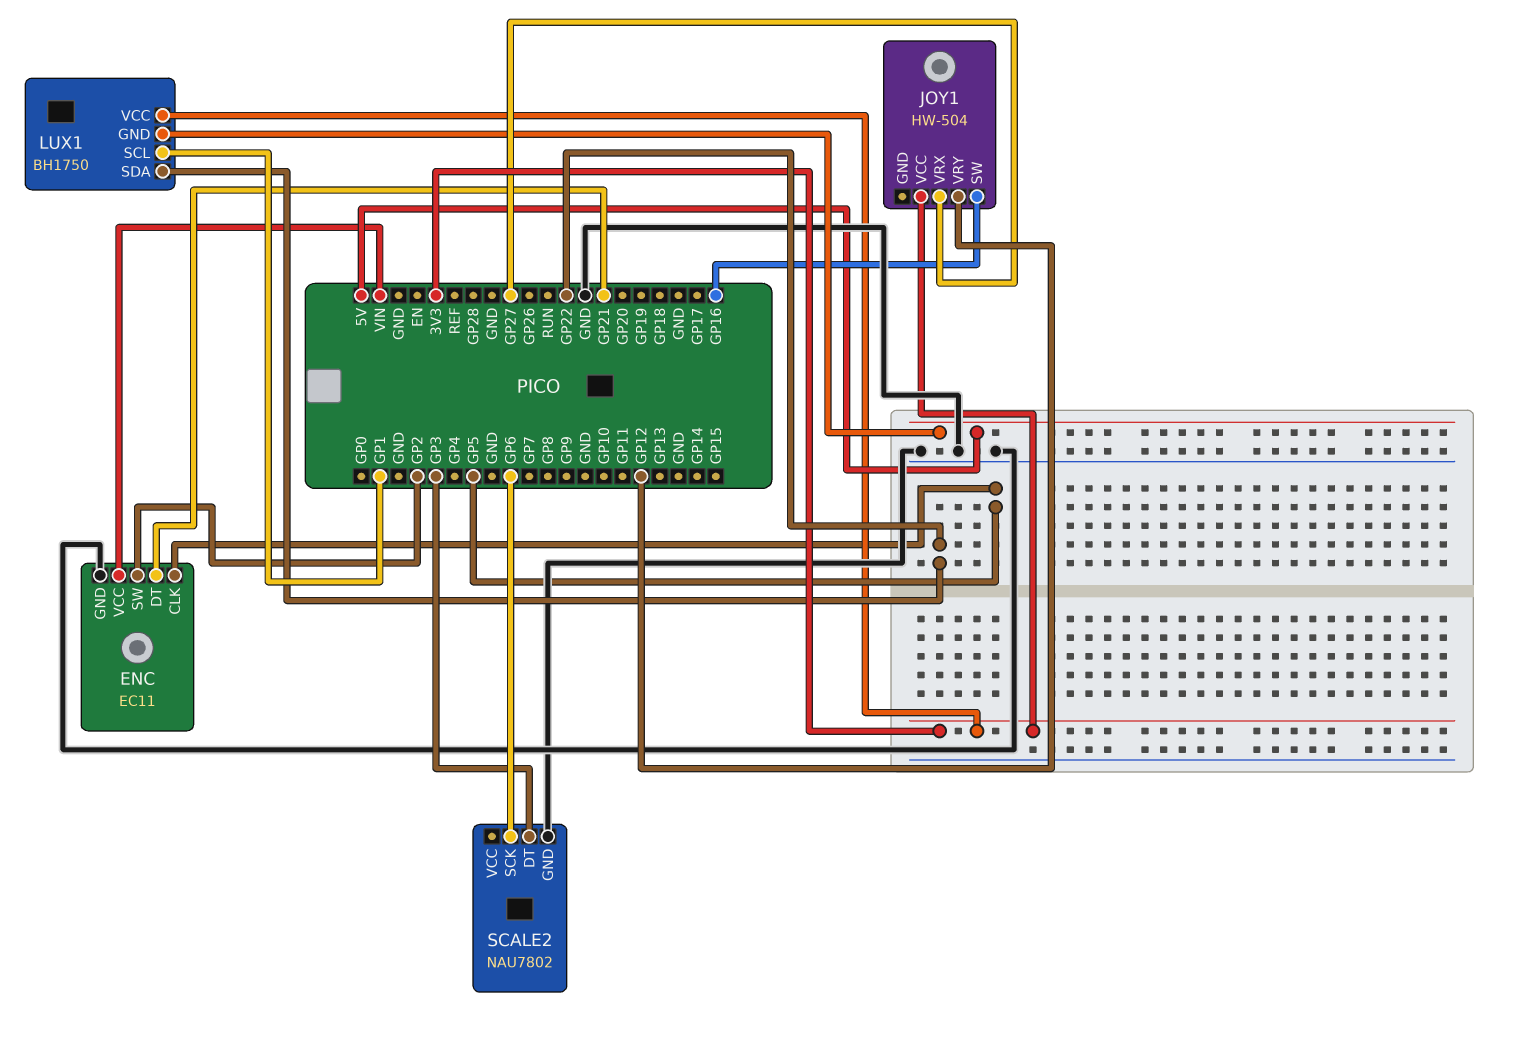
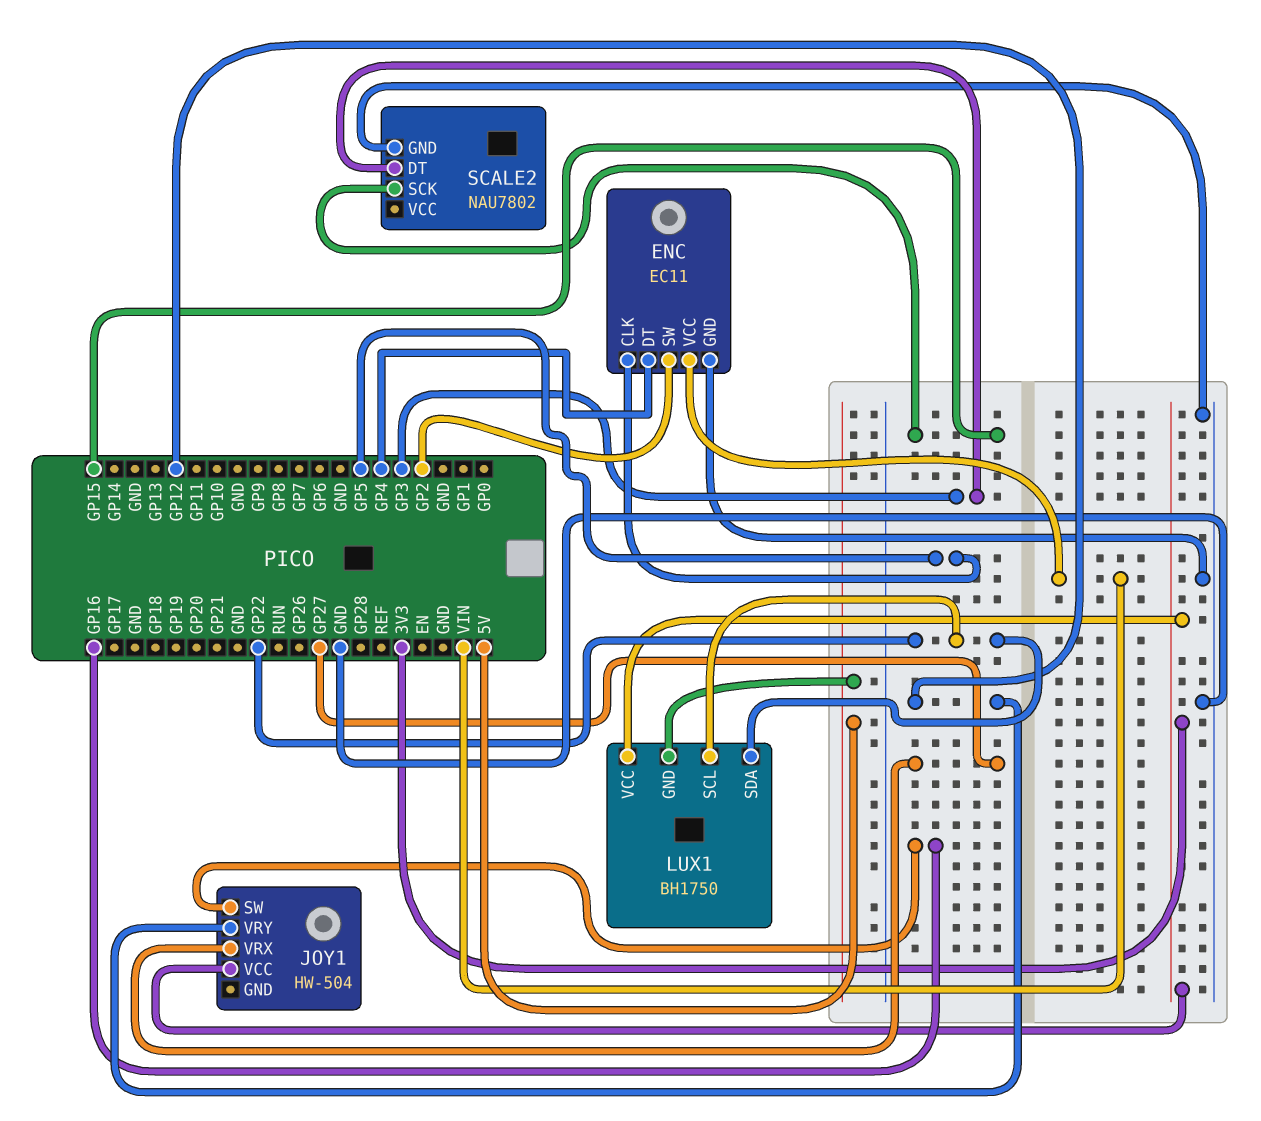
ENC pin DT: GP21 -> GP4
LUX1 pin SCL: GP1 -> GP22
SCALE2 pin SCK: GP6 -> GP15

